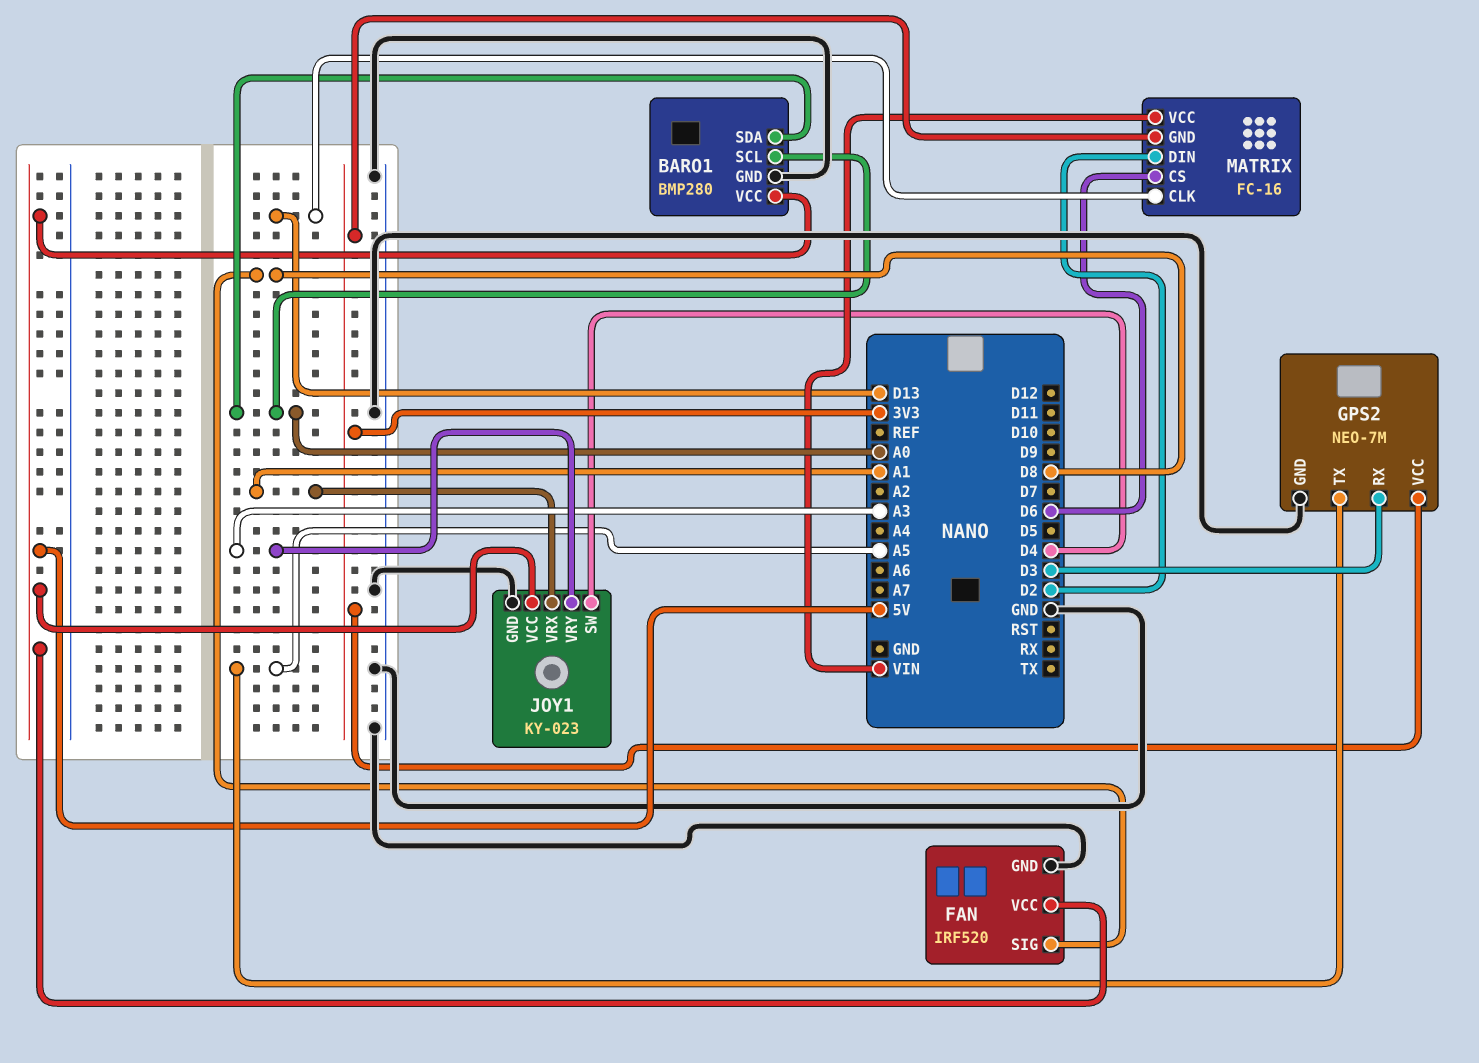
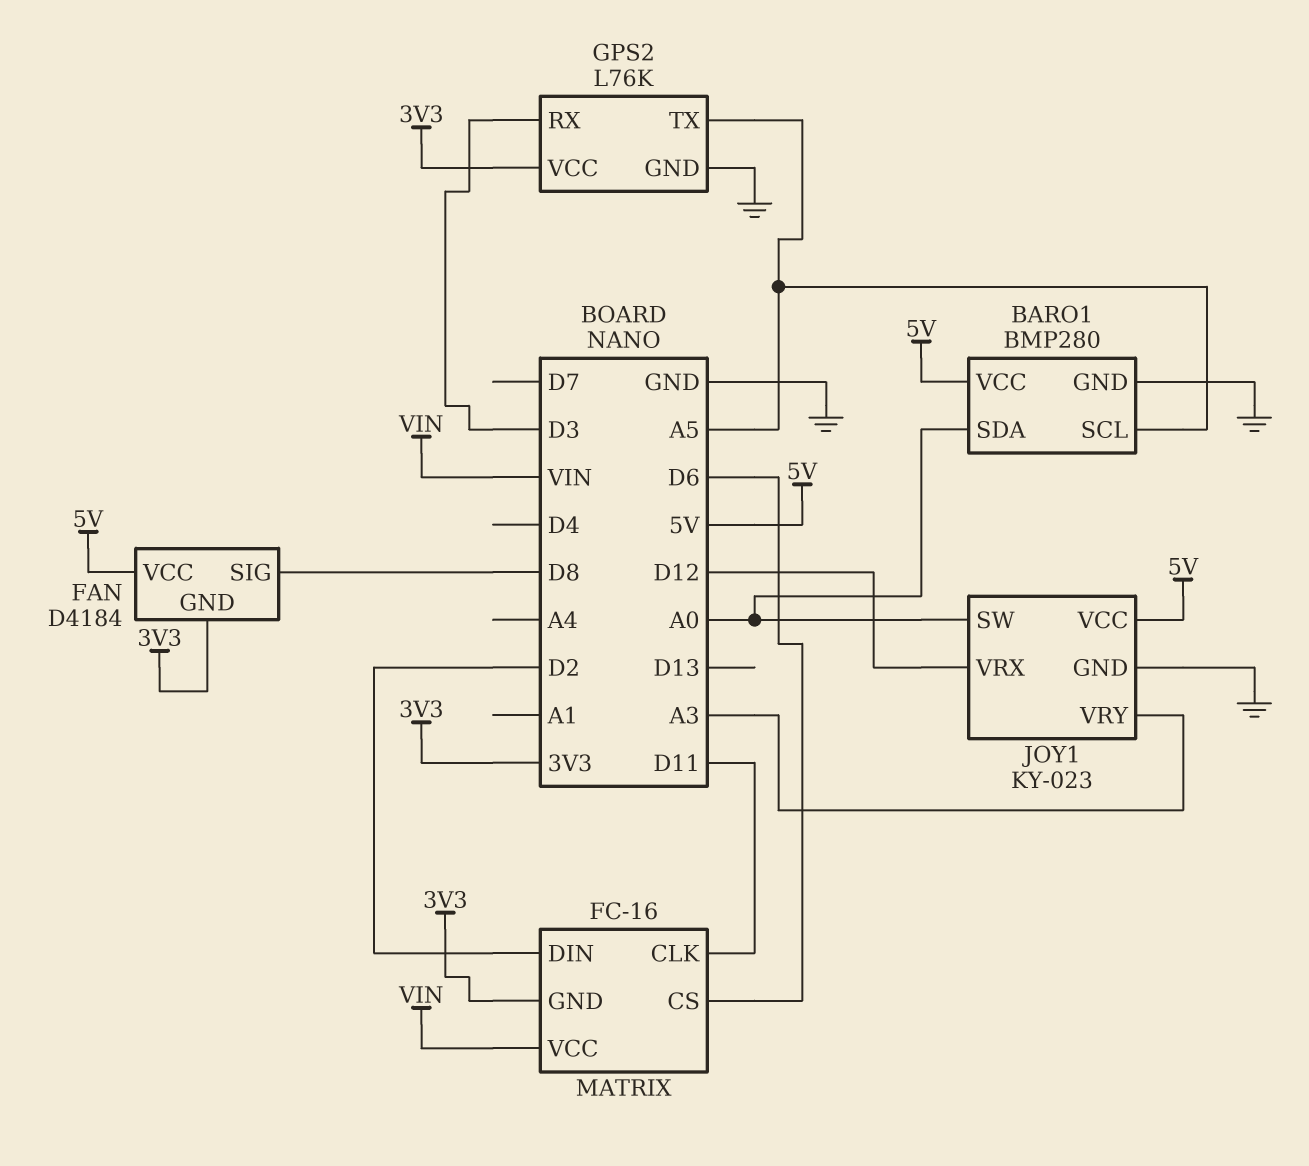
BARO1 pin SCL: A0 -> A5
FAN: IRF520 -> D4184
FAN pin GND: GND -> 3V3
GPS2: NEO-7M -> L76K
JOY1 pin SW: D4 -> A0
JOY1 pin VRX: A1 -> D12
MATRIX pin CLK: D13 -> D11

